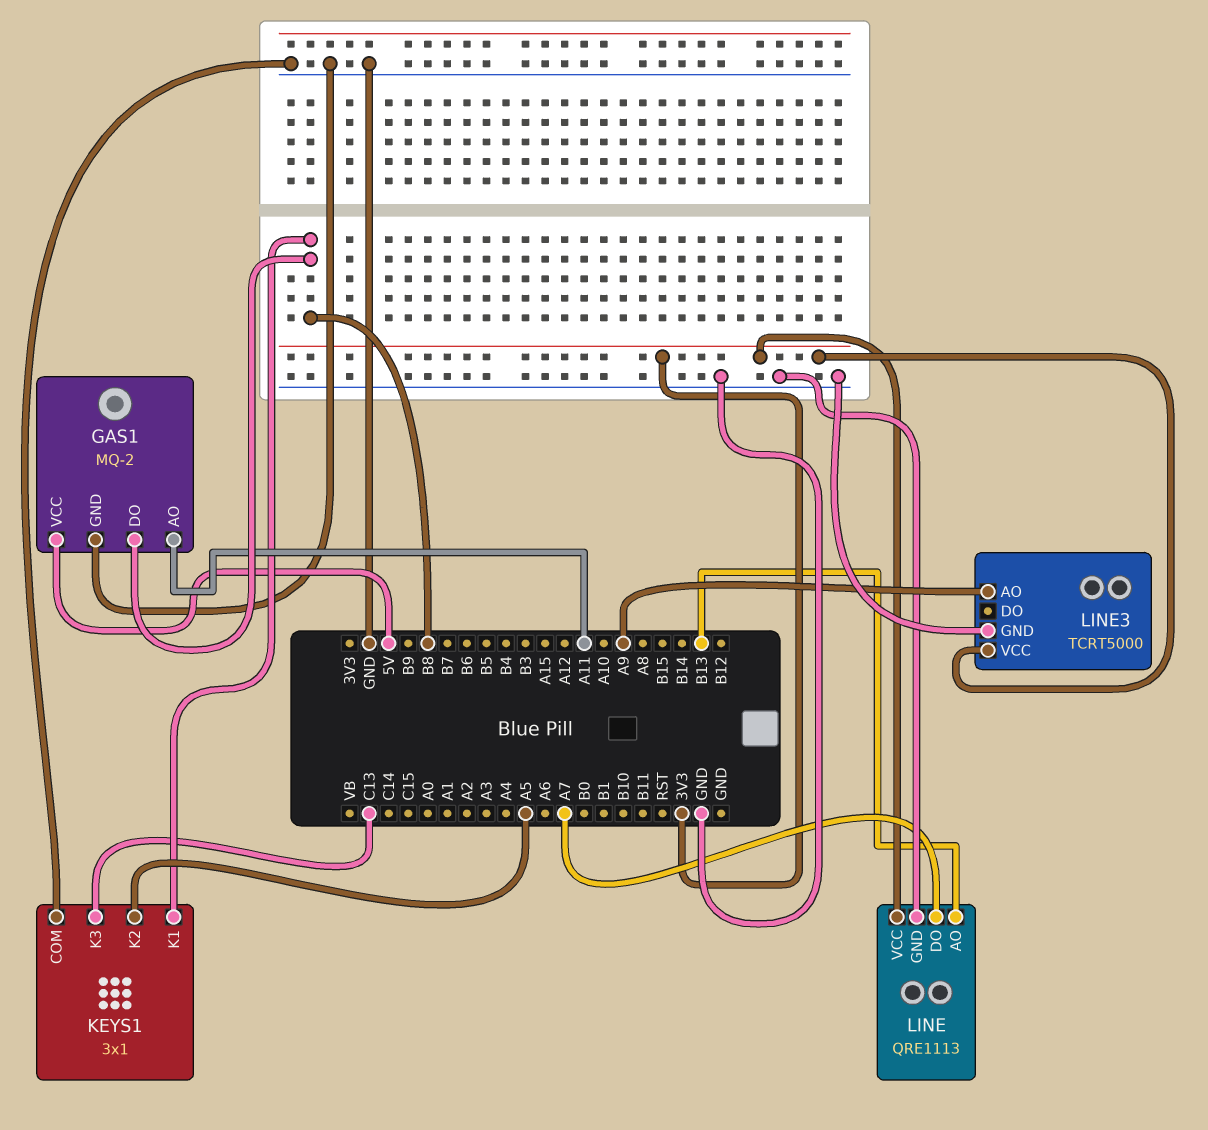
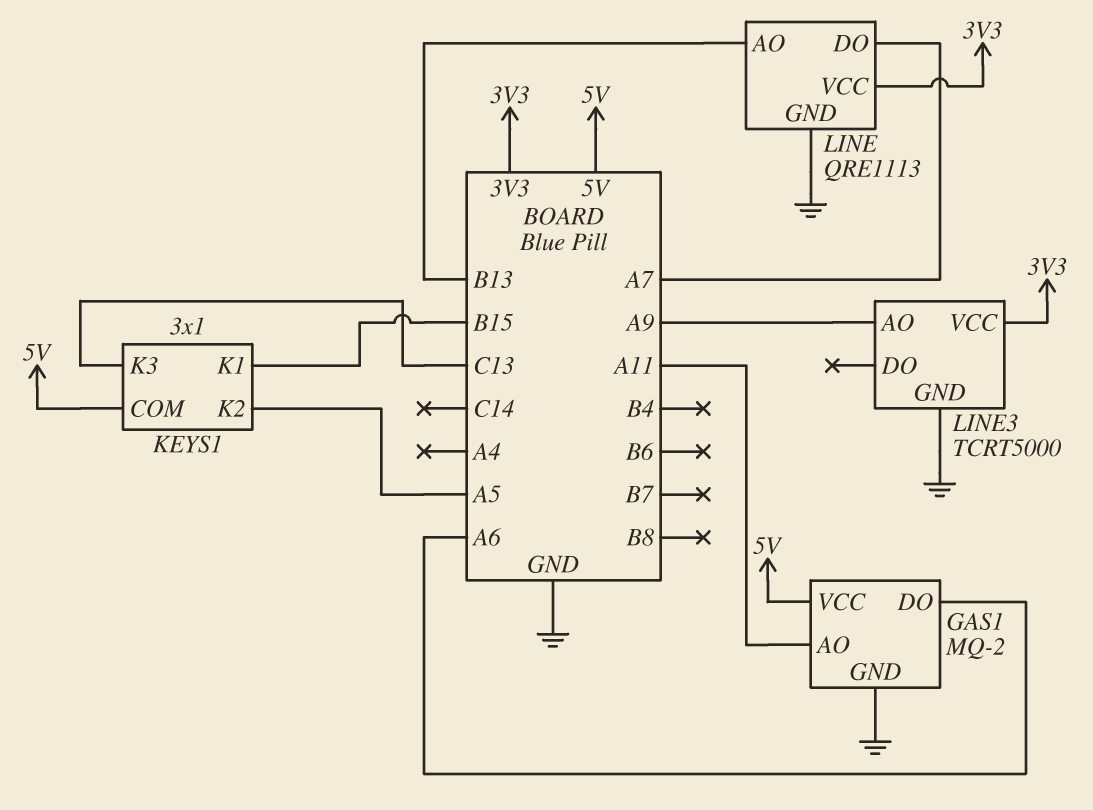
GAS1 pin DO: B8 -> A6
KEYS1 pin COM: GND -> 5V
KEYS1 pin K1: B8 -> B15

